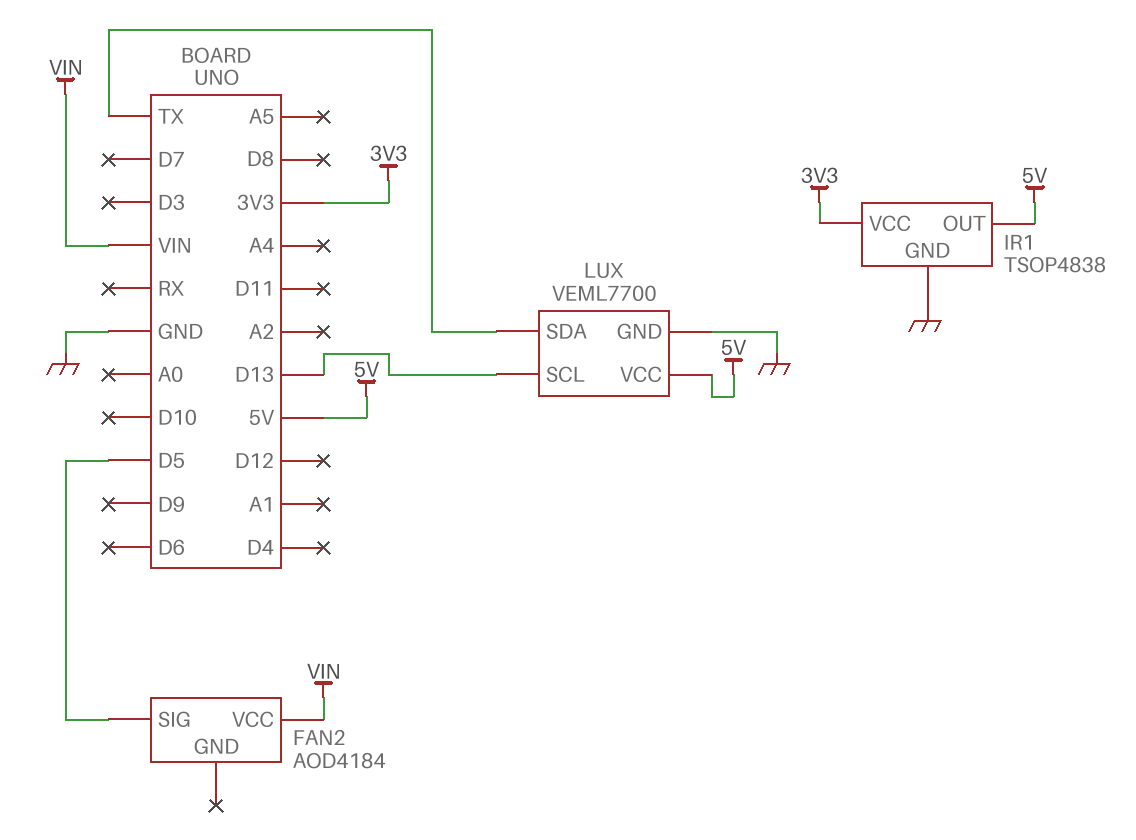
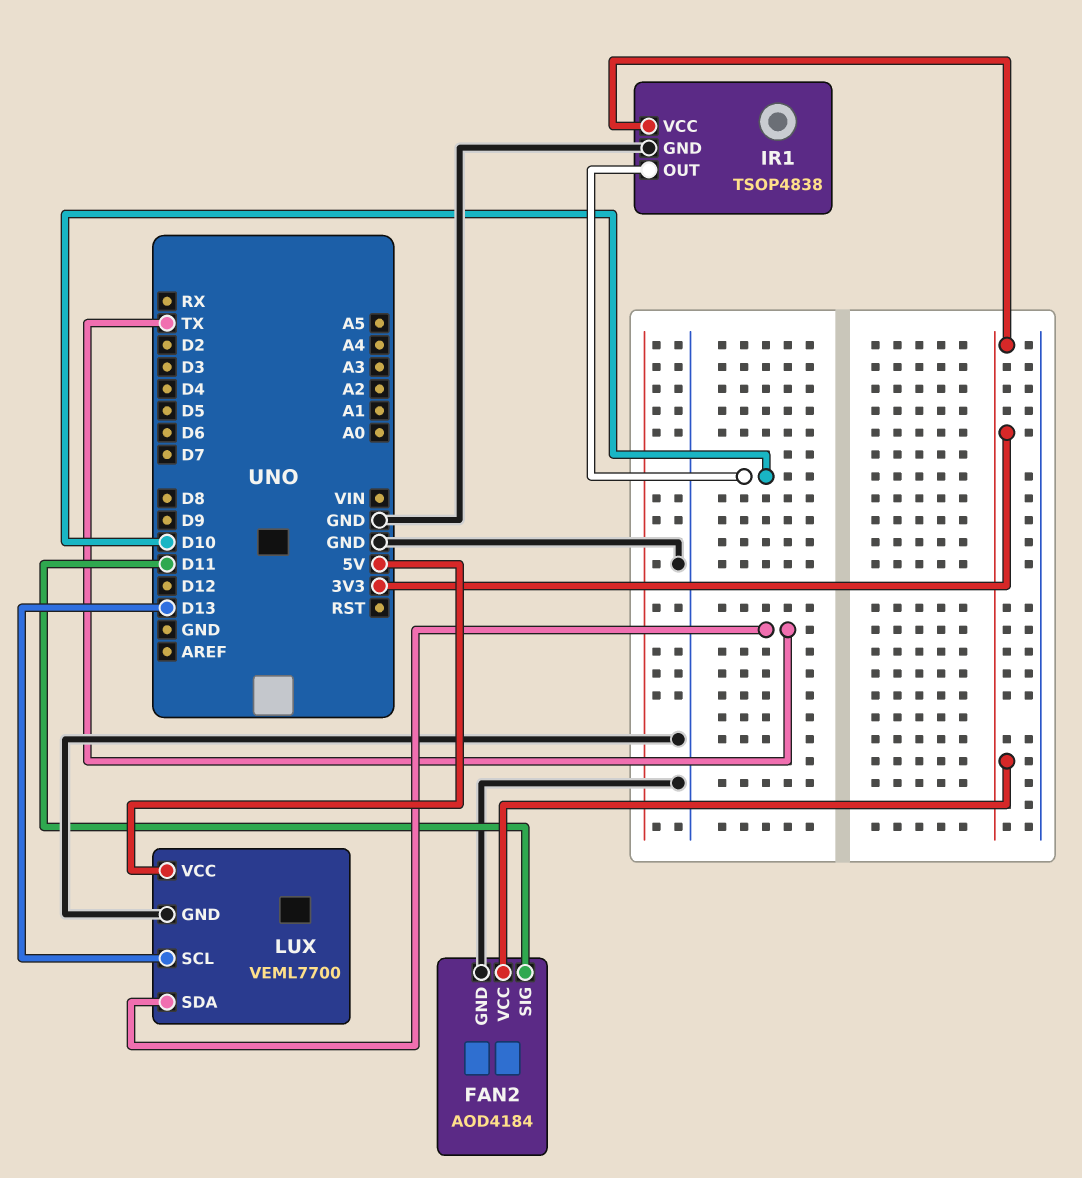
FAN2 pin GND: none -> GND
FAN2 pin SIG: D5 -> D11
FAN2 pin VCC: VIN -> 3V3
IR1 pin OUT: 5V -> D10

